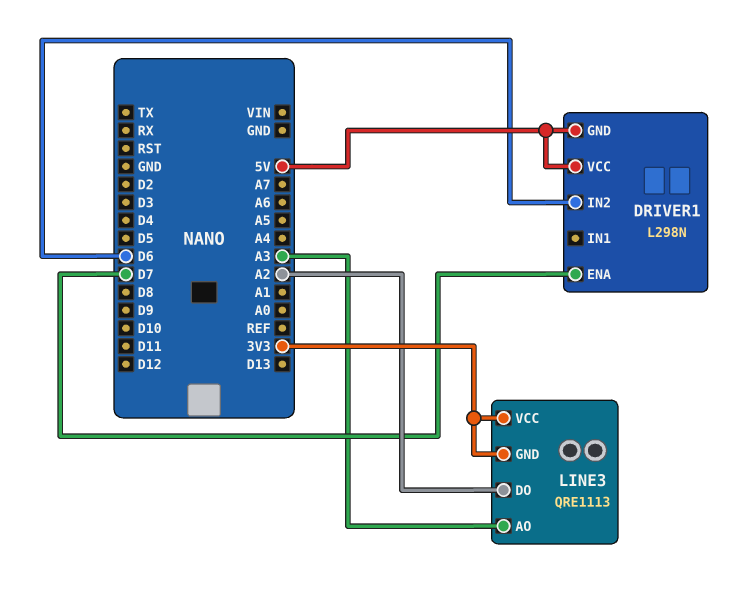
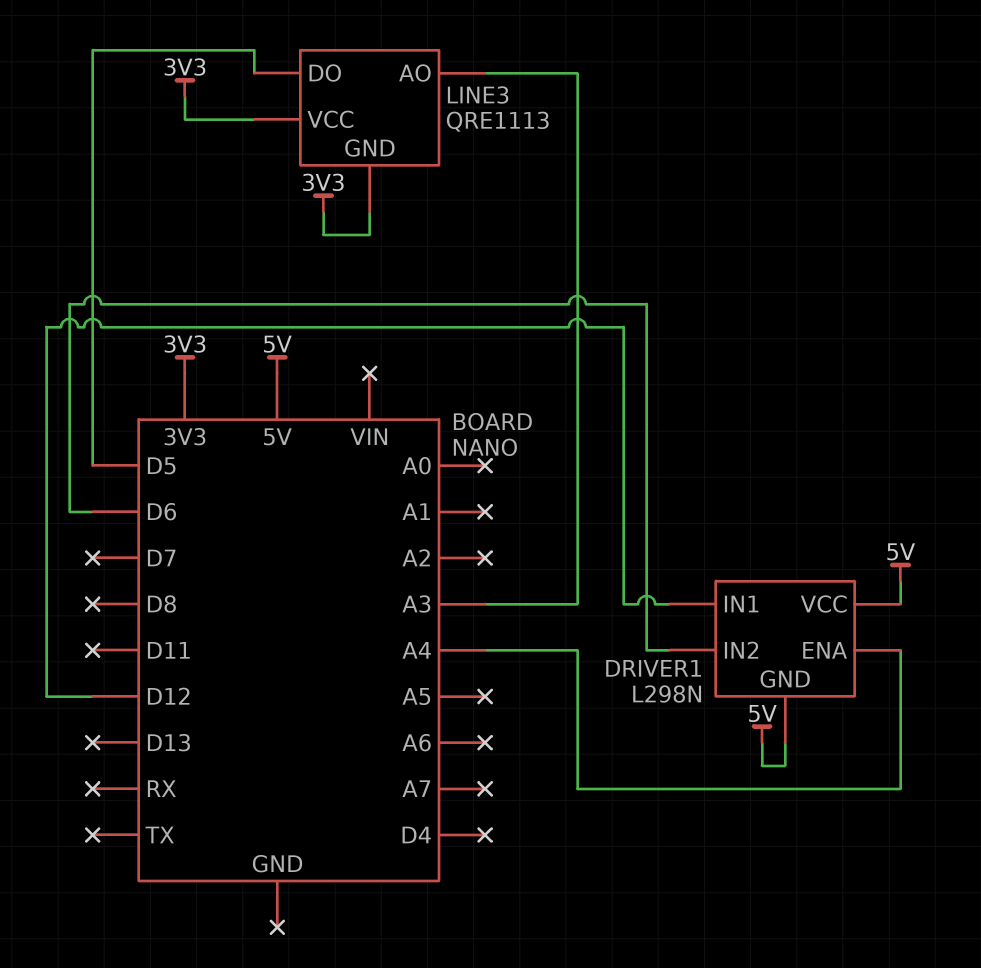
DRIVER1 pin ENA: D7 -> A4
DRIVER1 pin IN1: none -> D12
LINE3 pin DO: A2 -> D5

